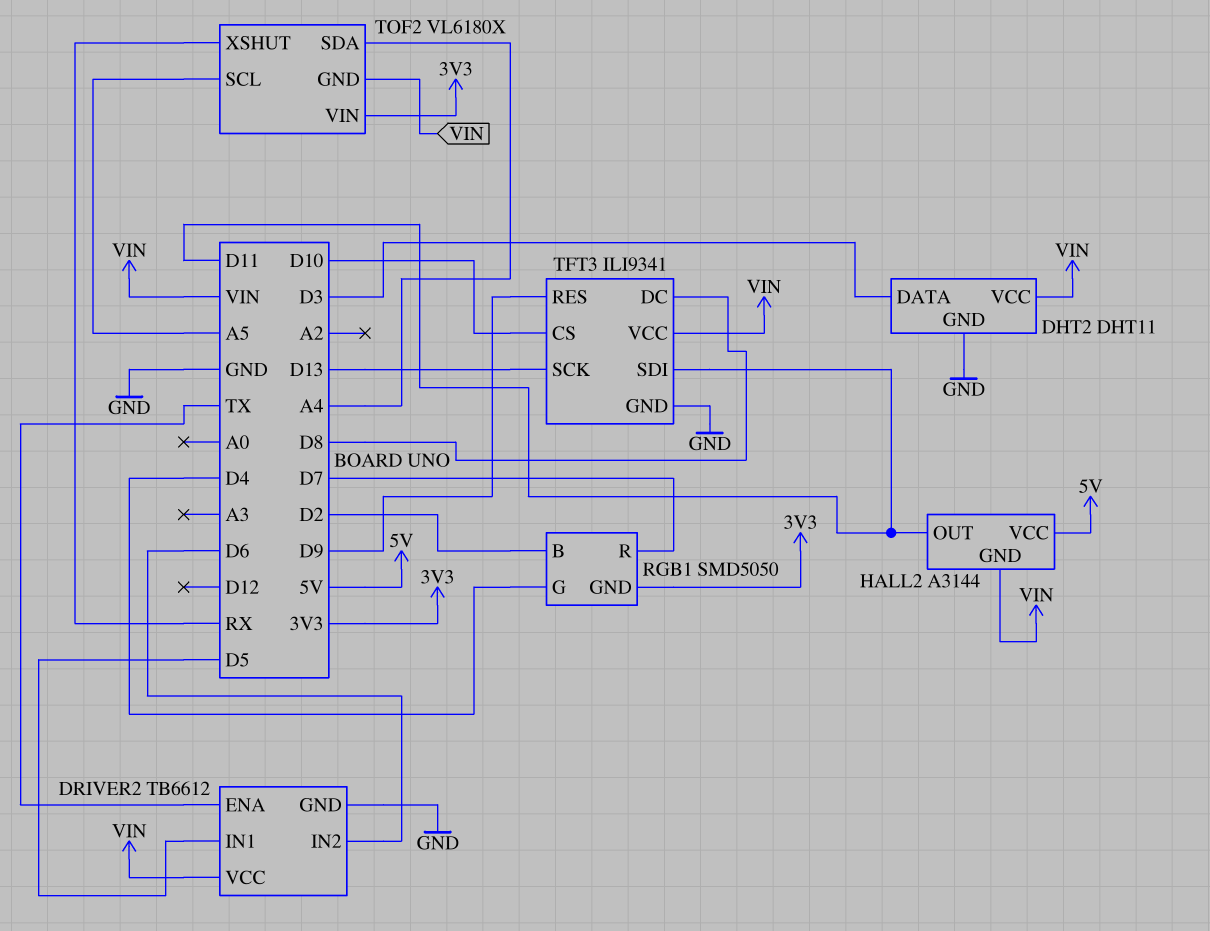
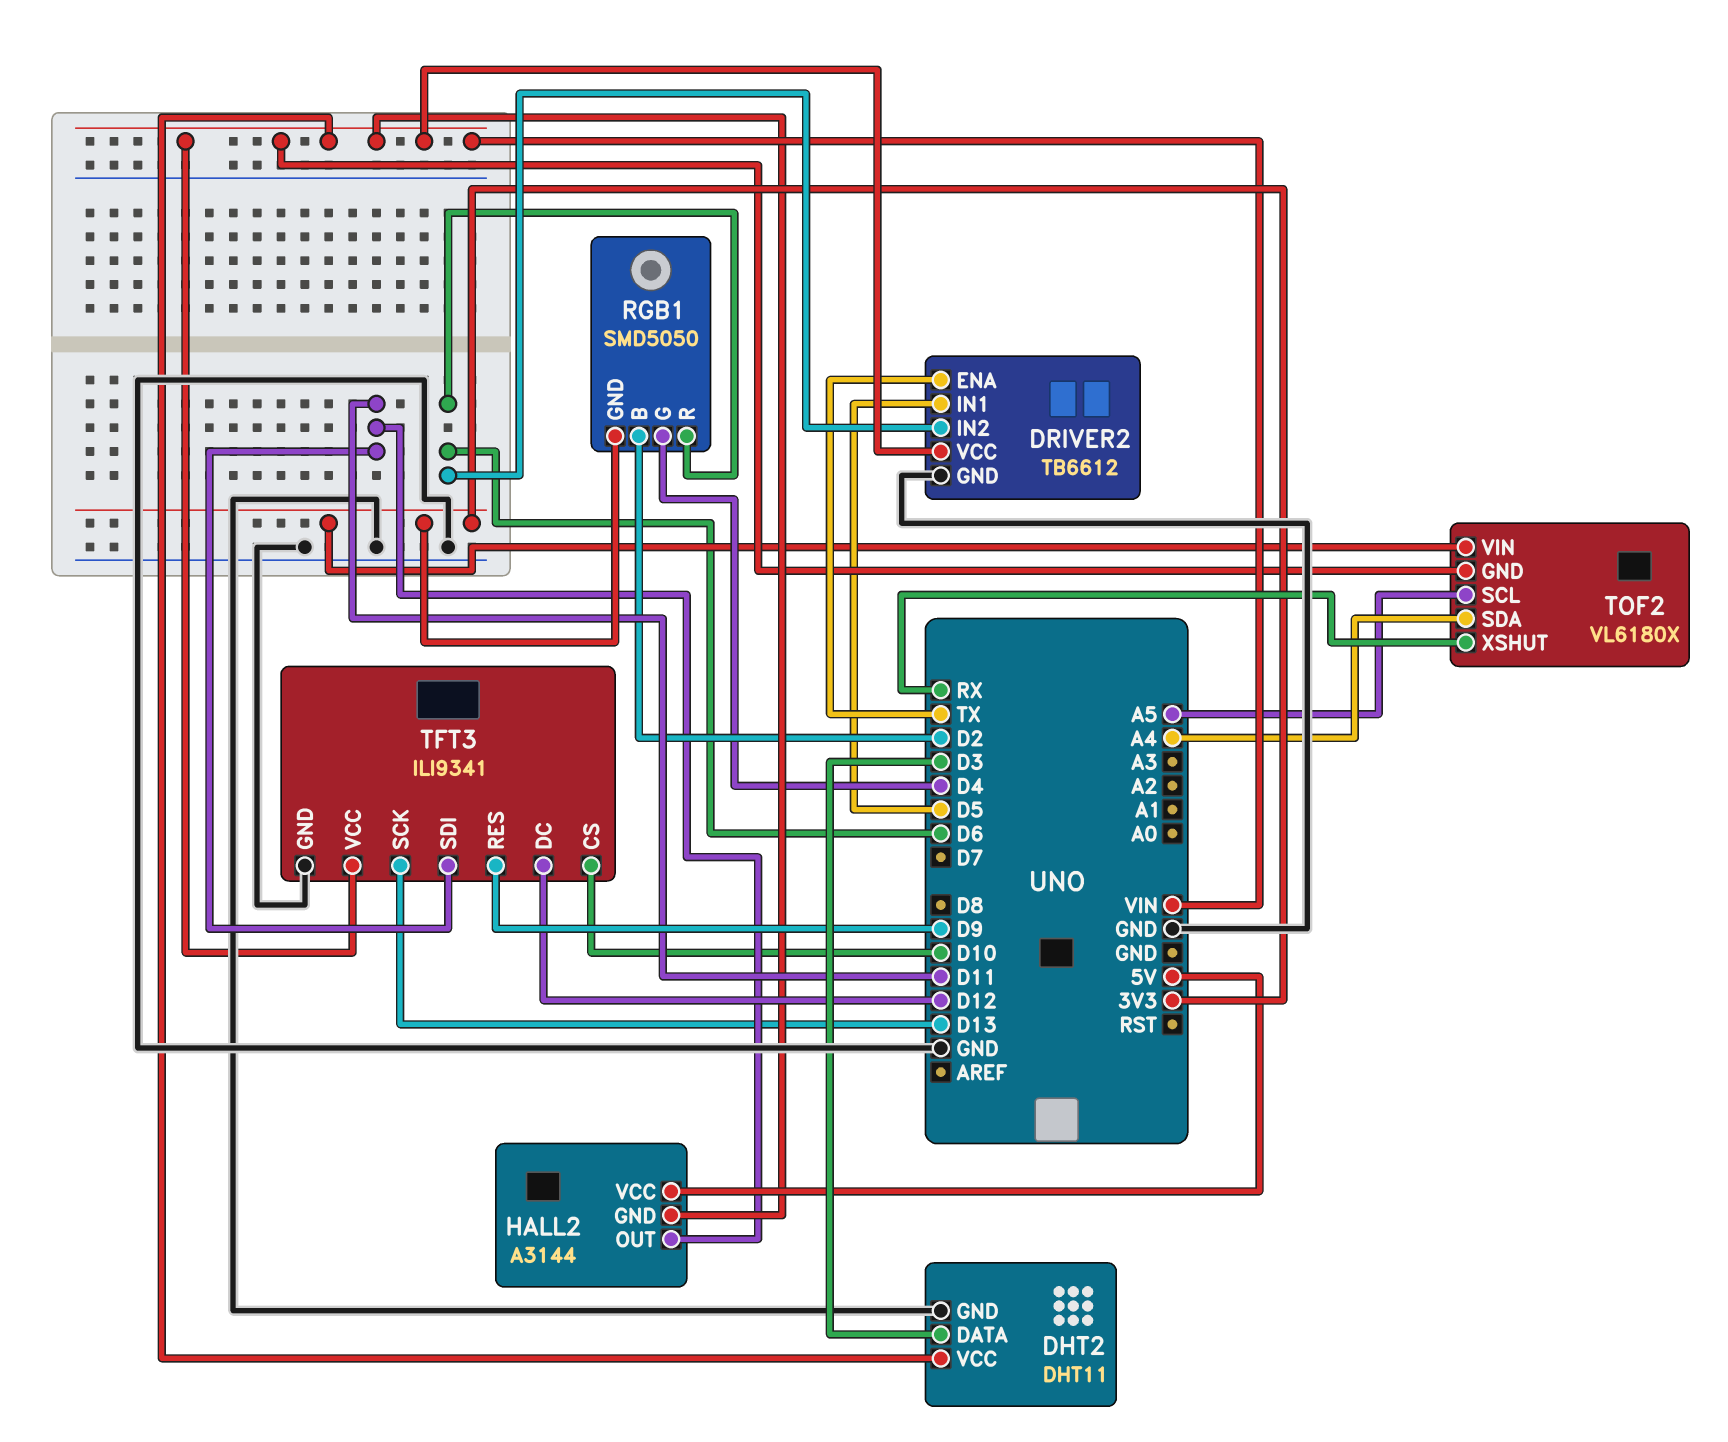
RGB1 pin R: D7 -> D6
TFT3 pin DC: D8 -> D12

